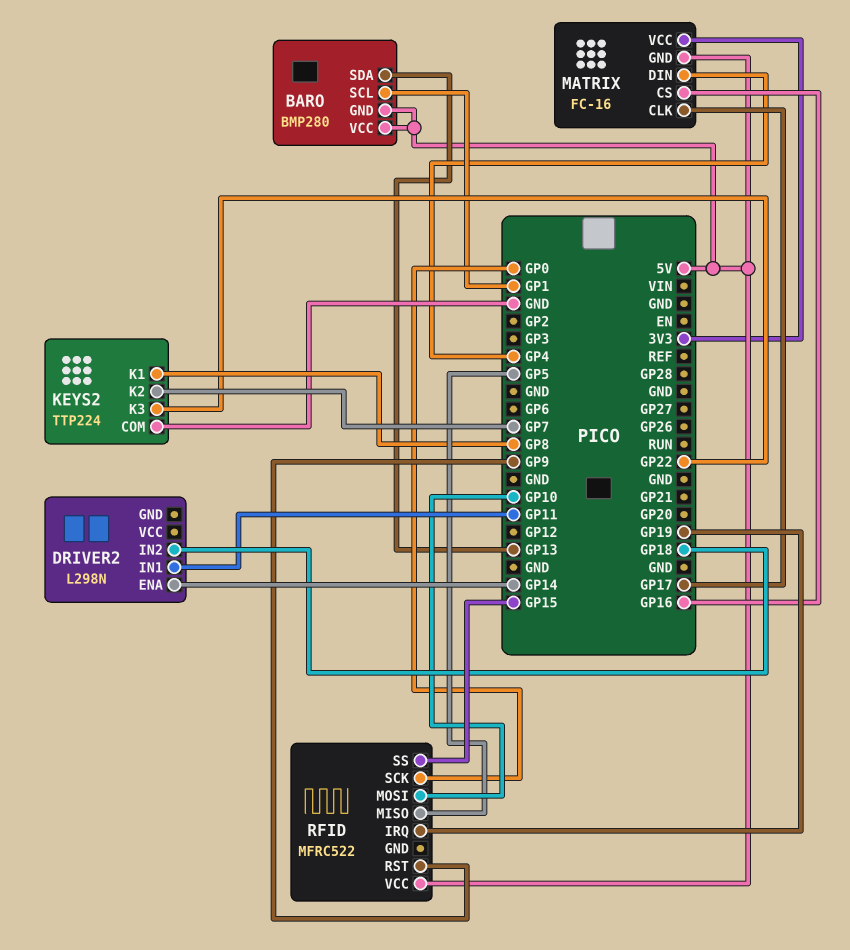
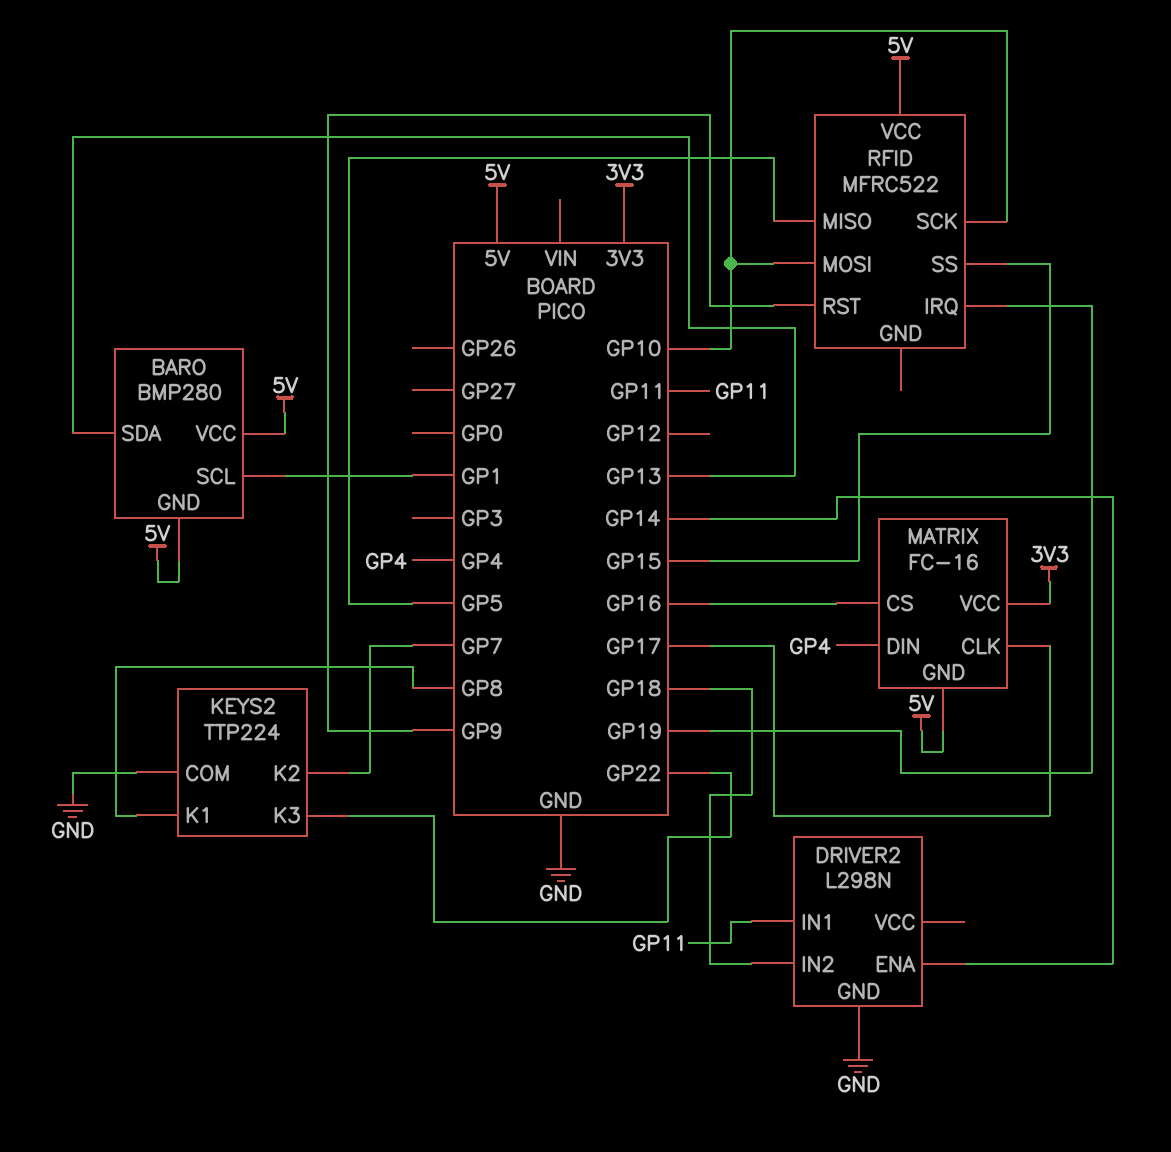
DRIVER2 pin GND: none -> GND
RFID pin SCK: GP0 -> GP10

